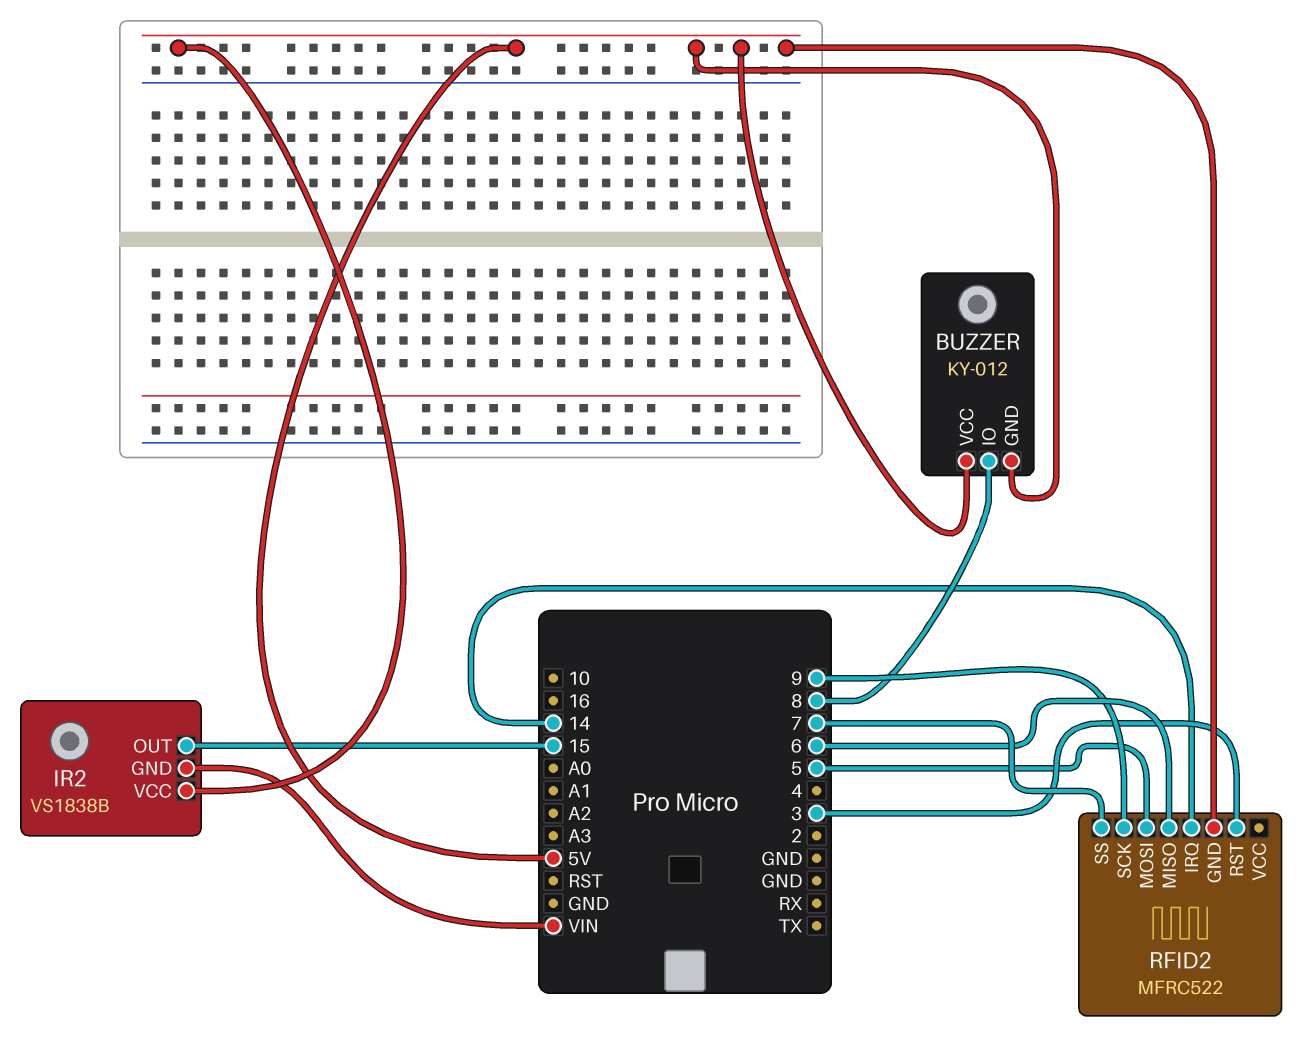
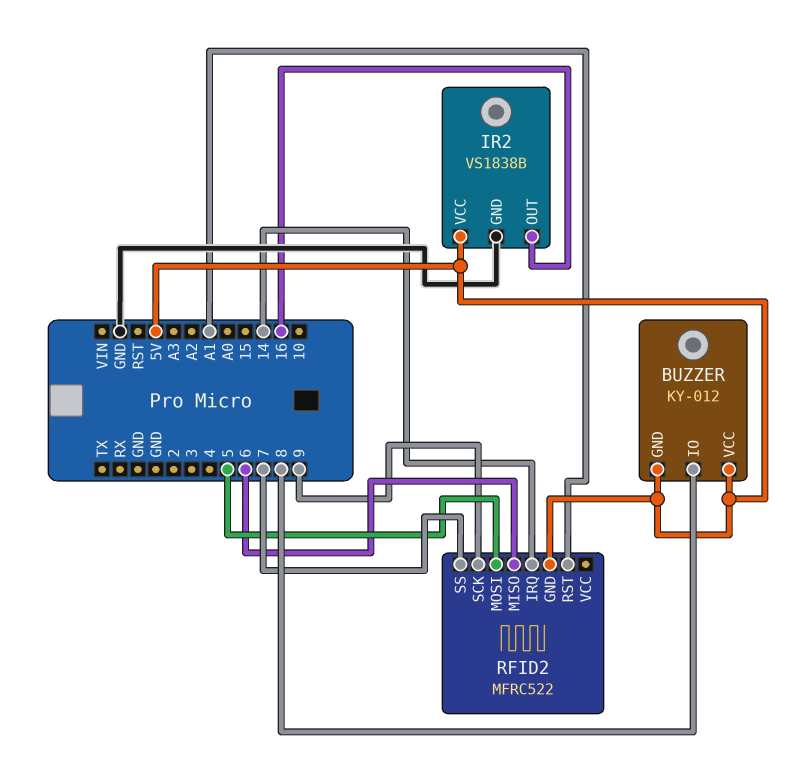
IR2 pin GND: VIN -> GND
IR2 pin OUT: 15 -> 16
RFID2 pin RST: 3 -> A1

